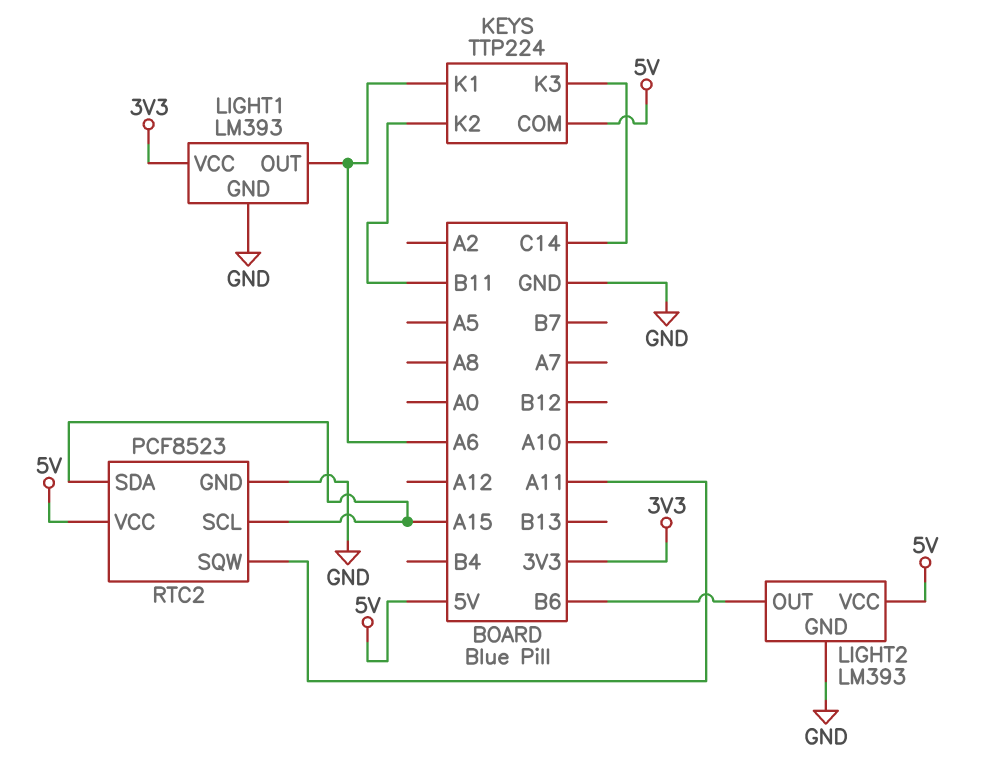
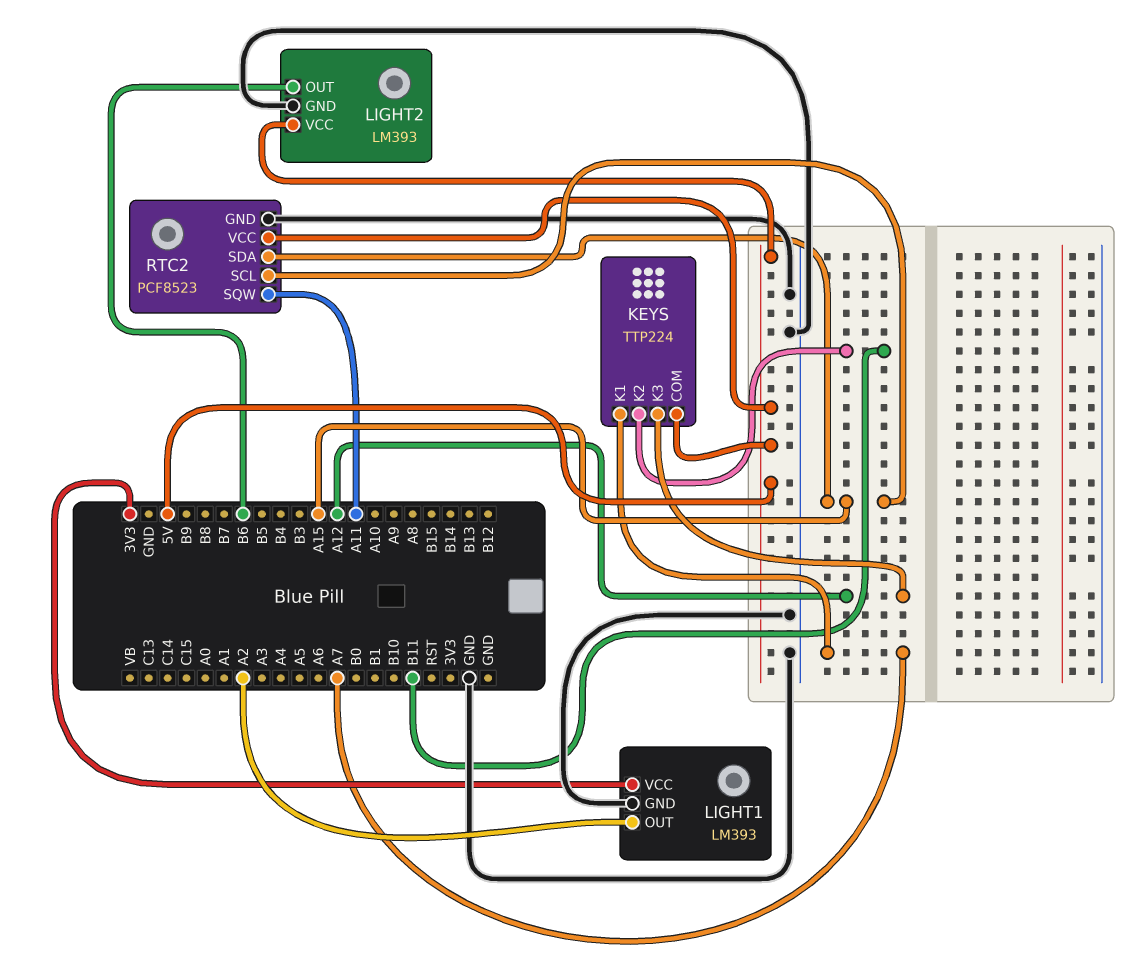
KEYS pin K1: A6 -> A7
KEYS pin K3: C14 -> A12
LIGHT1 pin OUT: A6 -> A2

